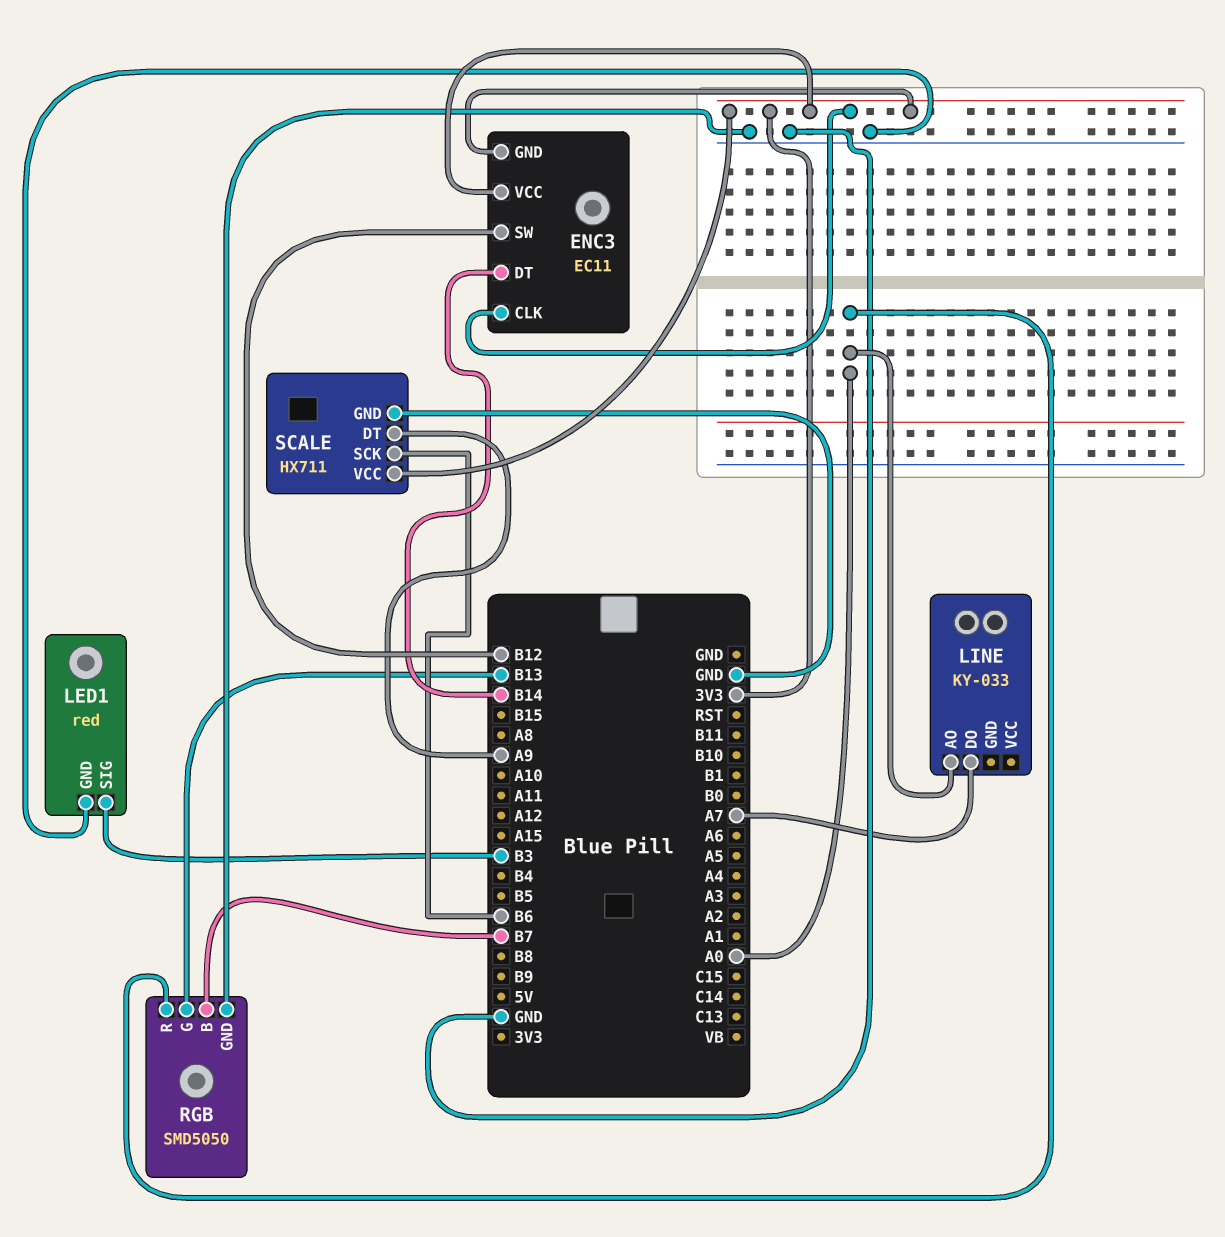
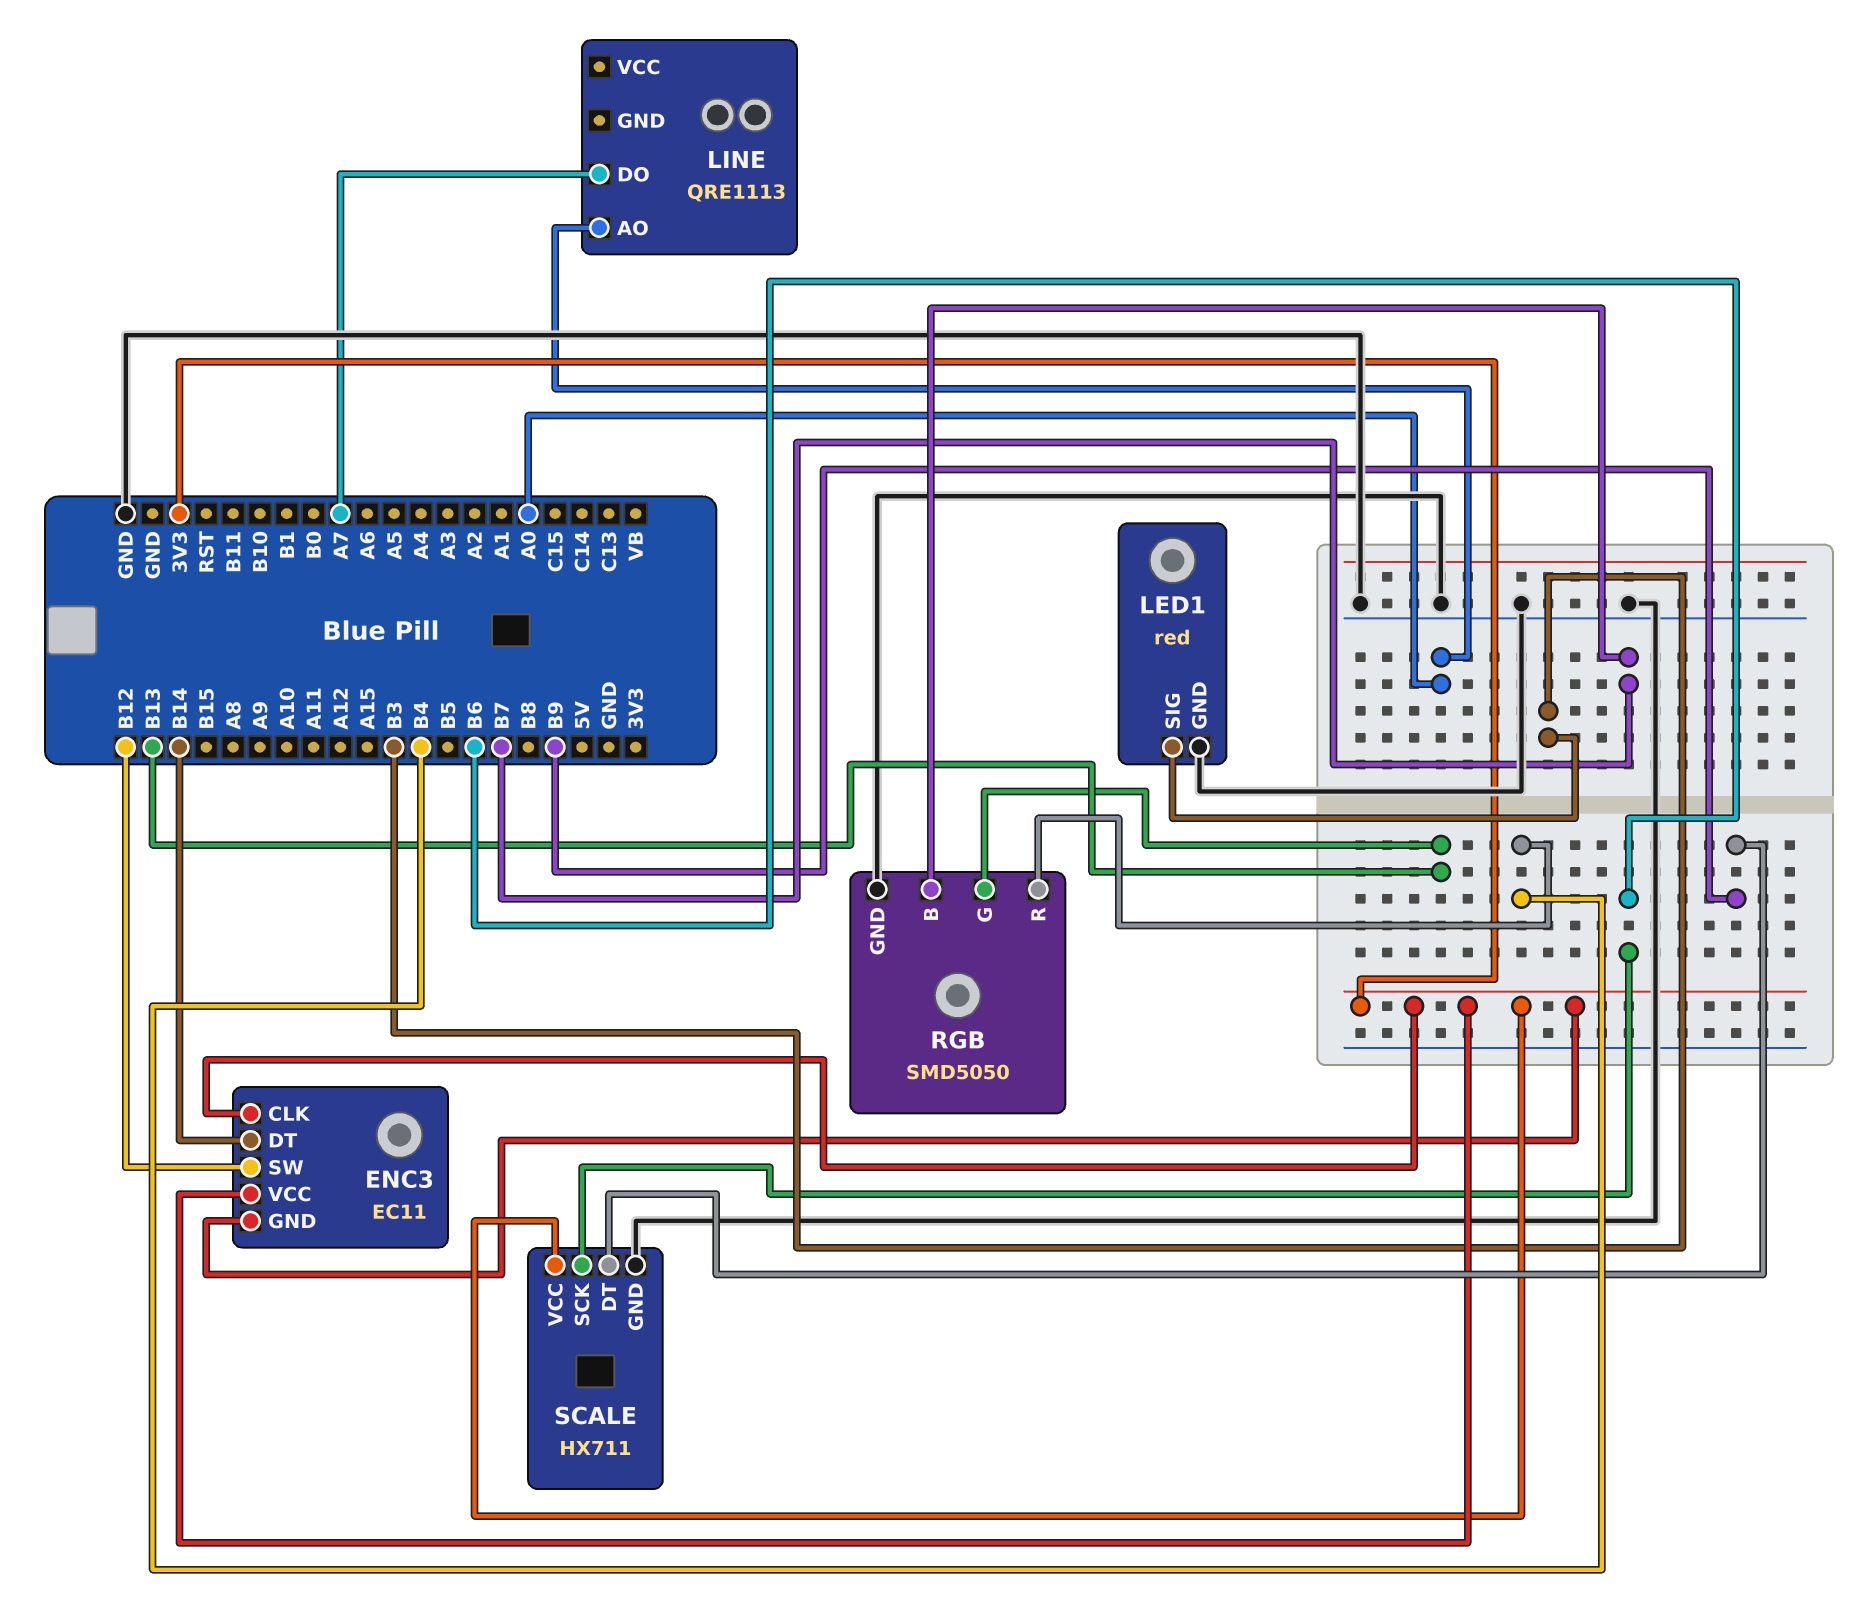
LINE: KY-033 -> QRE1113
RGB pin R: A0 -> B4
SCALE pin DT: A9 -> B9

